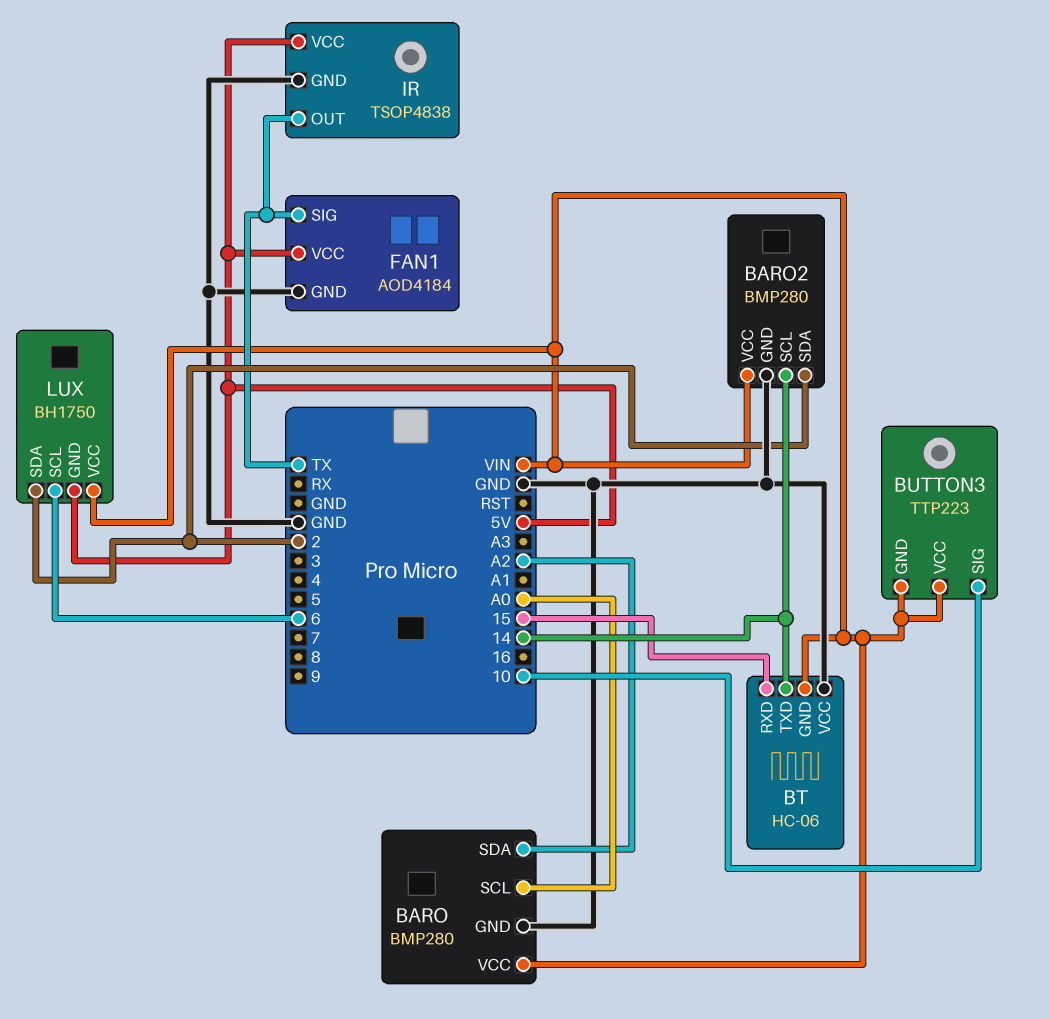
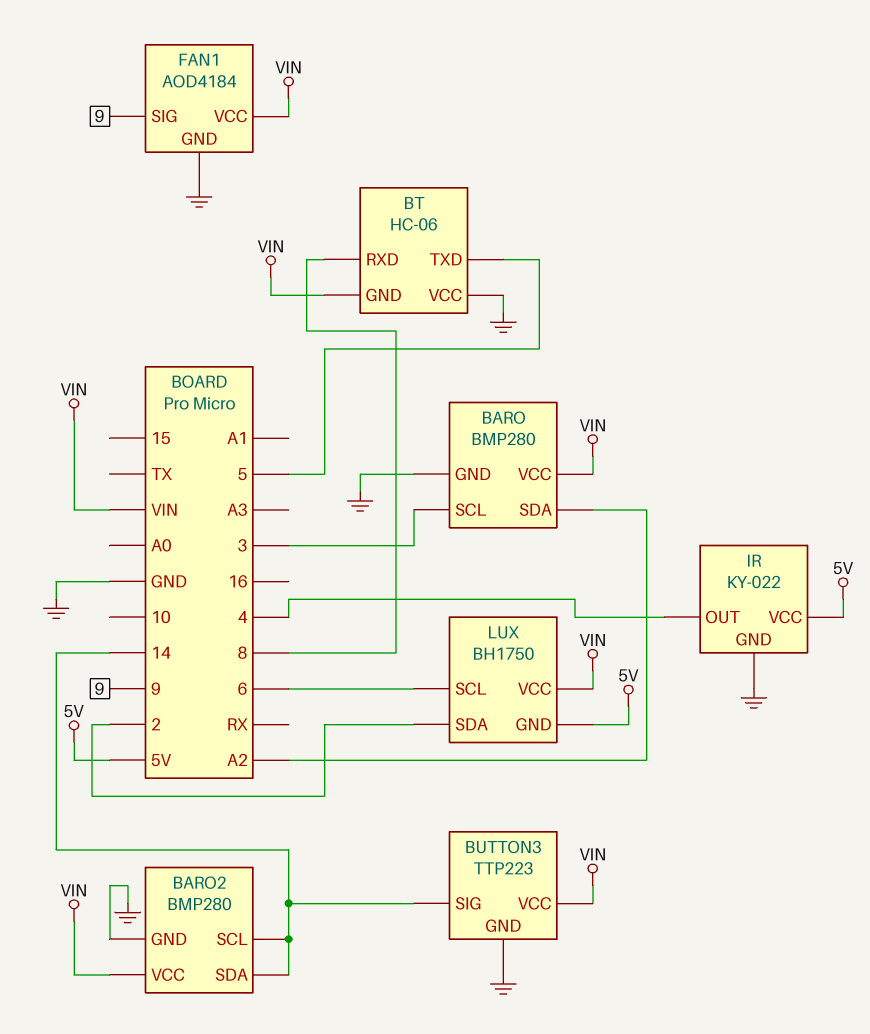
BARO pin SCL: A0 -> 3
BARO2 pin SDA: 2 -> 14
BT pin RXD: 15 -> 8
BT pin TXD: 14 -> 5
BUTTON3 pin GND: VIN -> GND
BUTTON3 pin SIG: 10 -> 14
FAN1 pin SIG: TX -> 9
FAN1 pin VCC: 5V -> VIN
IR: TSOP4838 -> KY-022
IR pin OUT: TX -> 4

